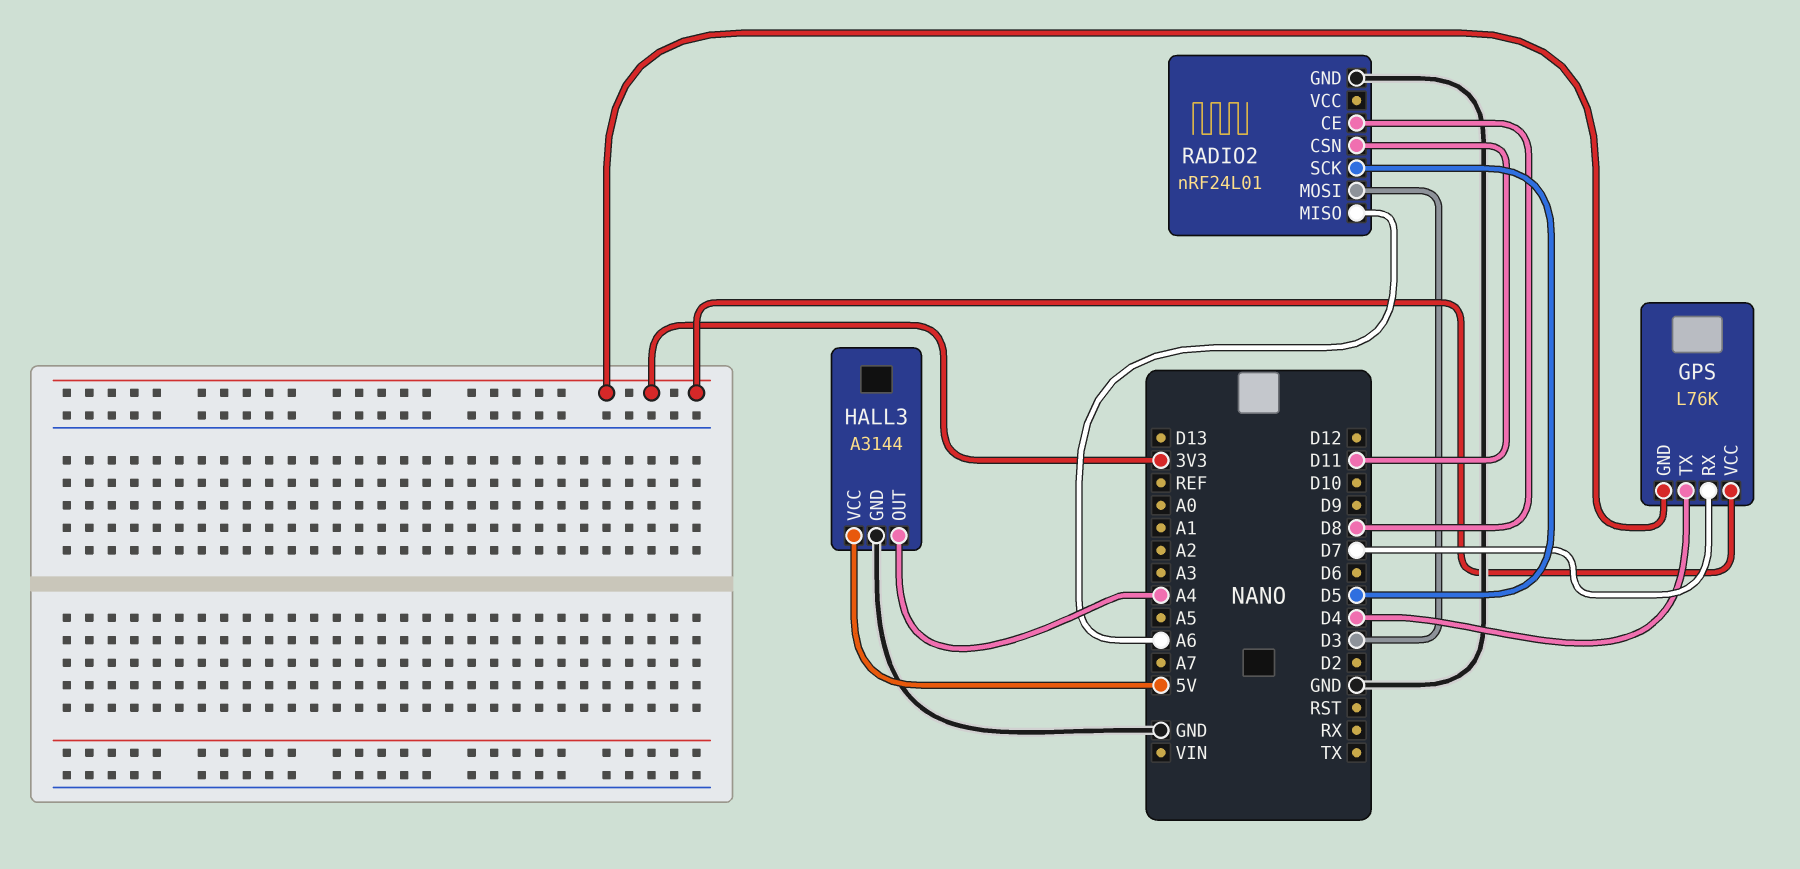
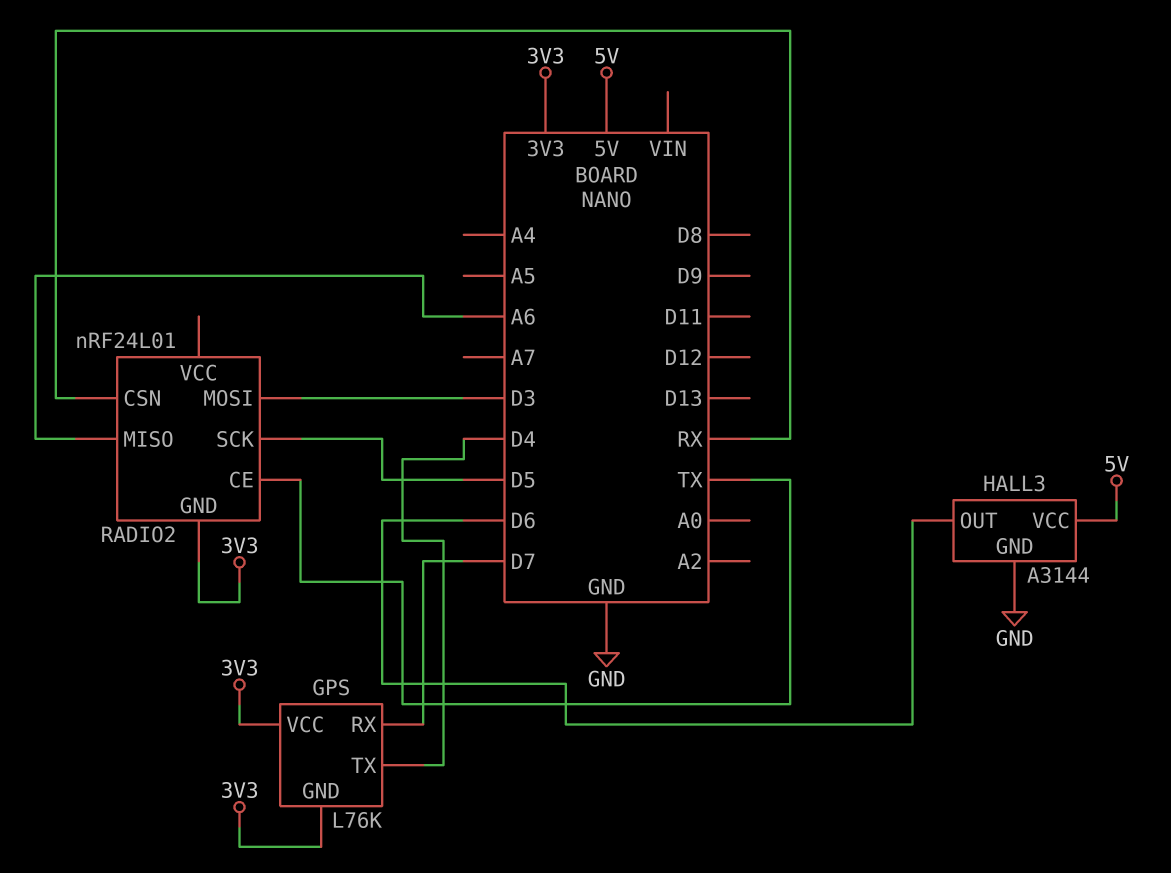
HALL3 pin OUT: A4 -> D6
RADIO2 pin CE: D8 -> TX
RADIO2 pin CSN: D11 -> RX
RADIO2 pin GND: GND -> 3V3

